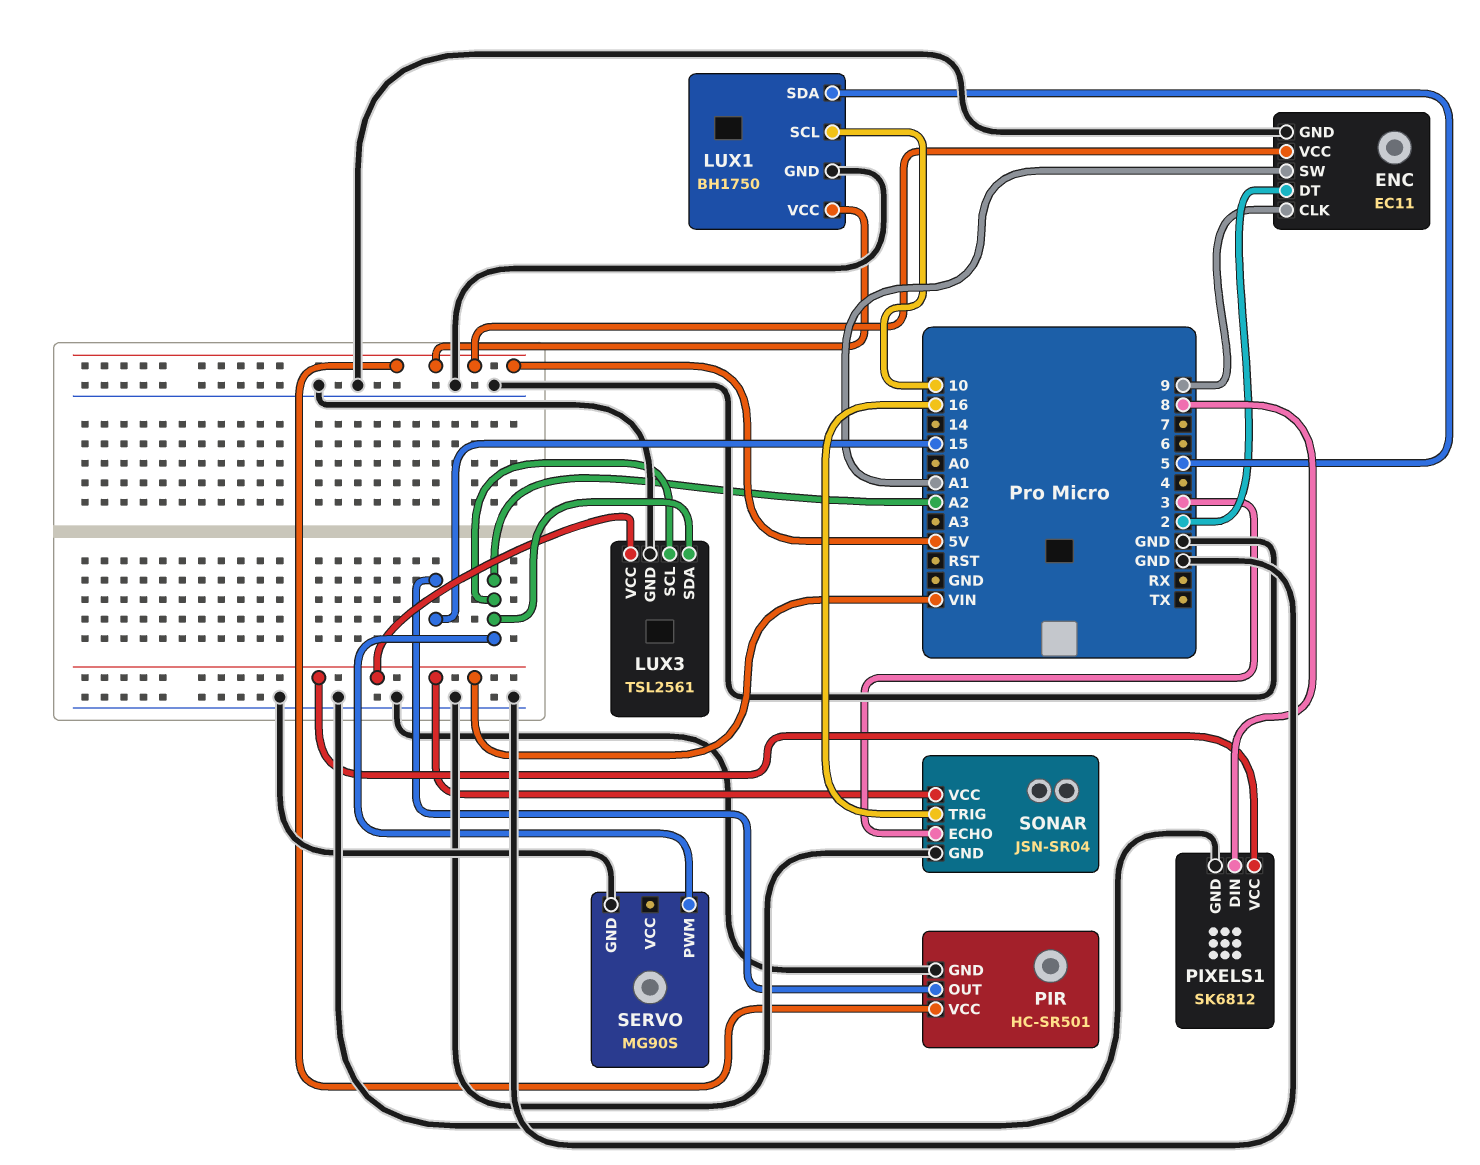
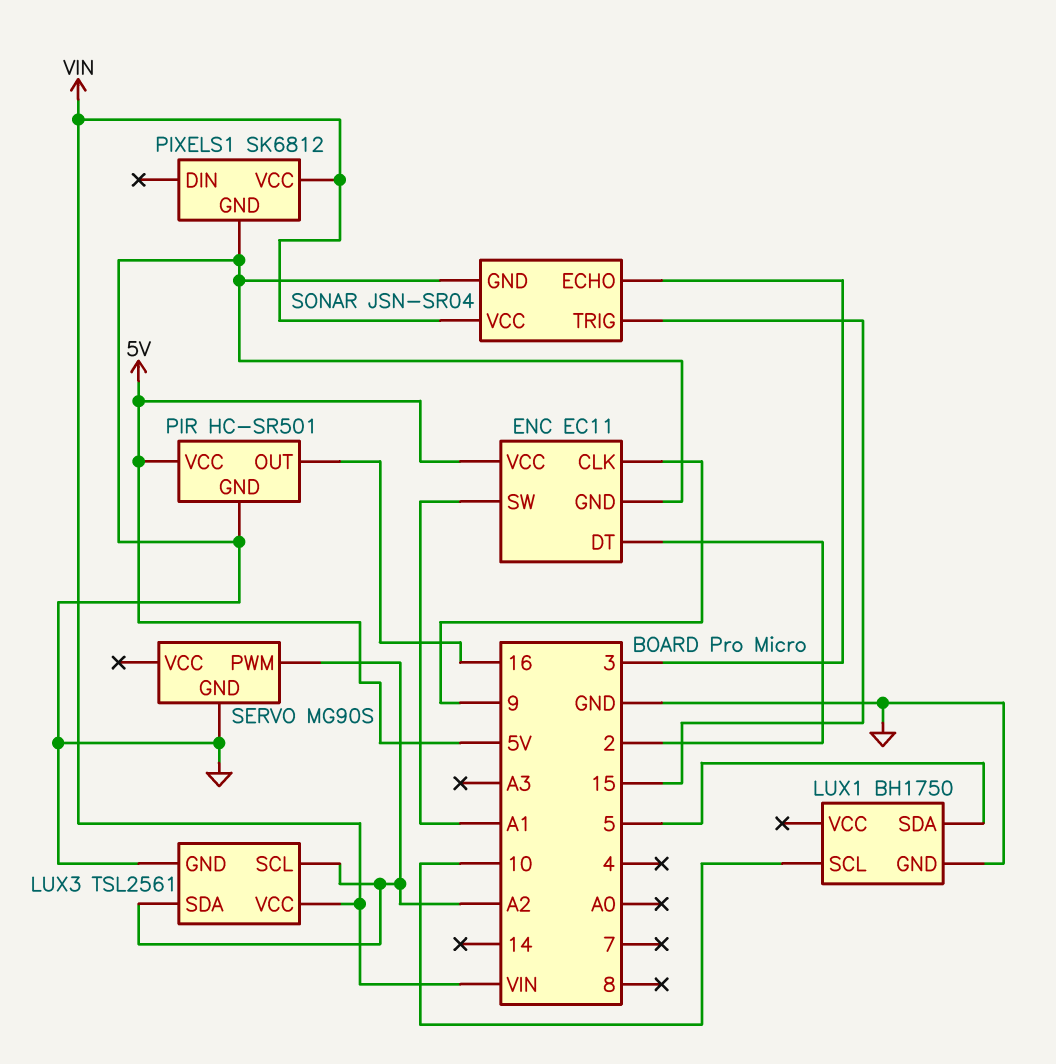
LUX1 pin VCC: 5V -> none
PIR pin OUT: 15 -> 16
PIXELS1 pin DIN: 8 -> none
SONAR pin TRIG: 16 -> 15

